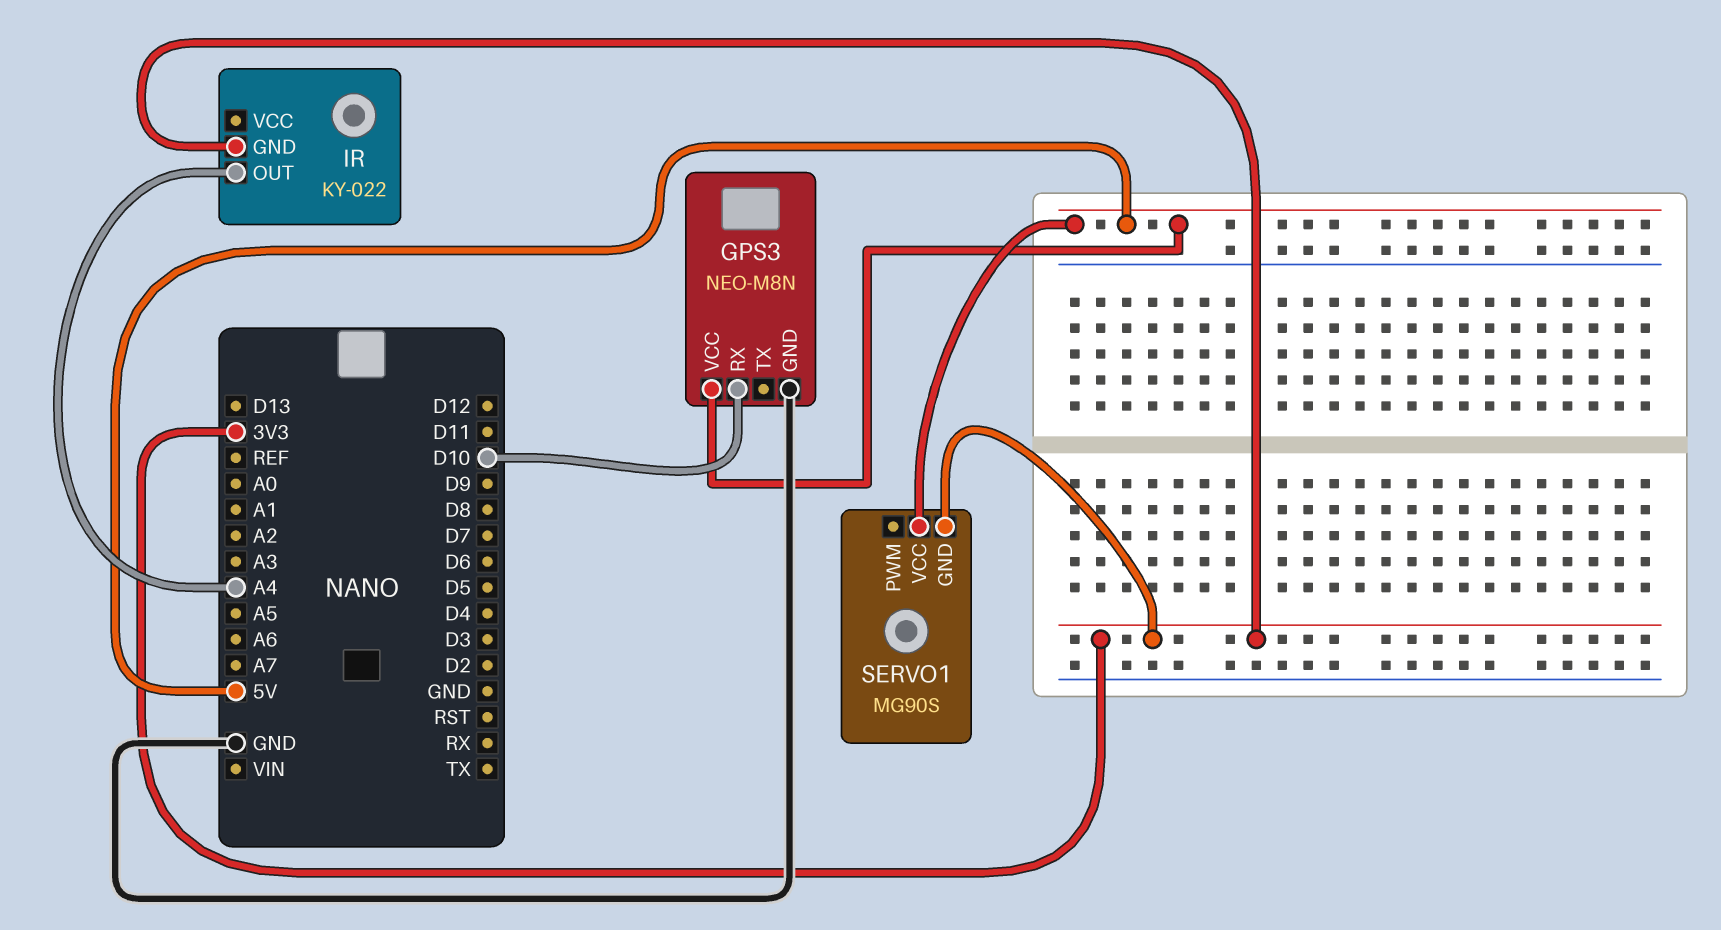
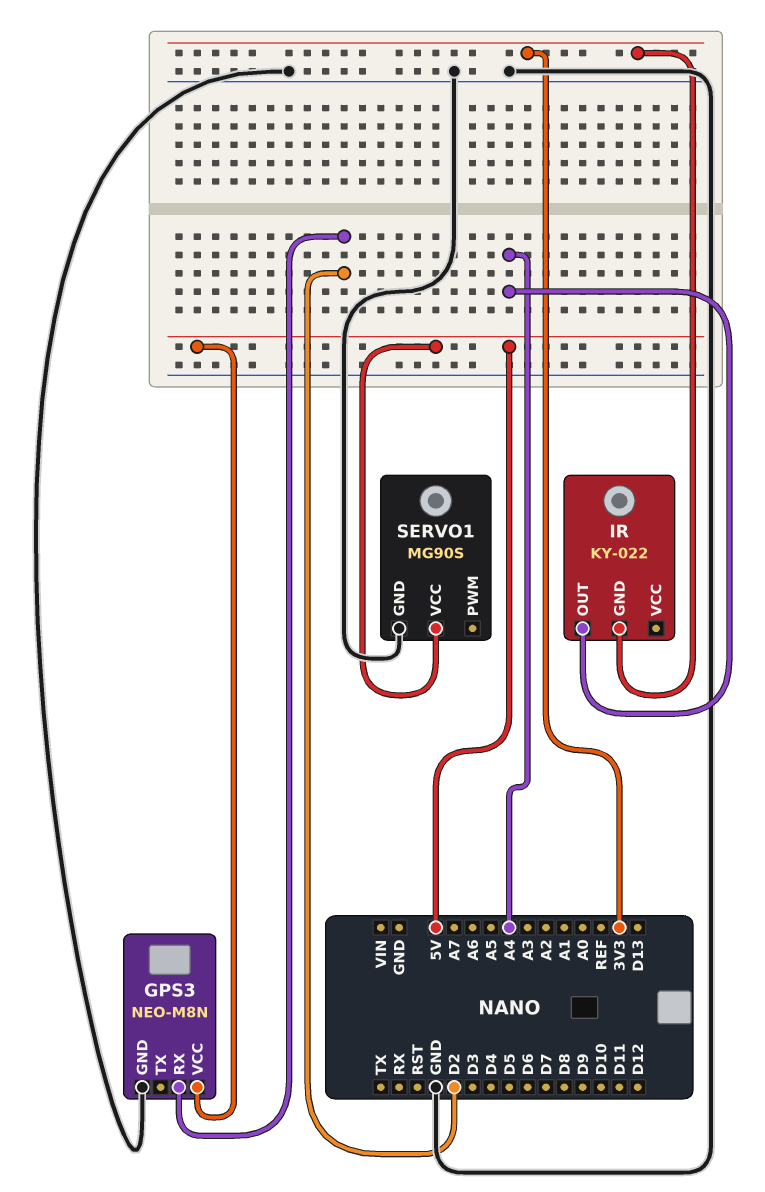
GPS3 pin RX: D10 -> D2
SERVO1 pin GND: 3V3 -> GND

